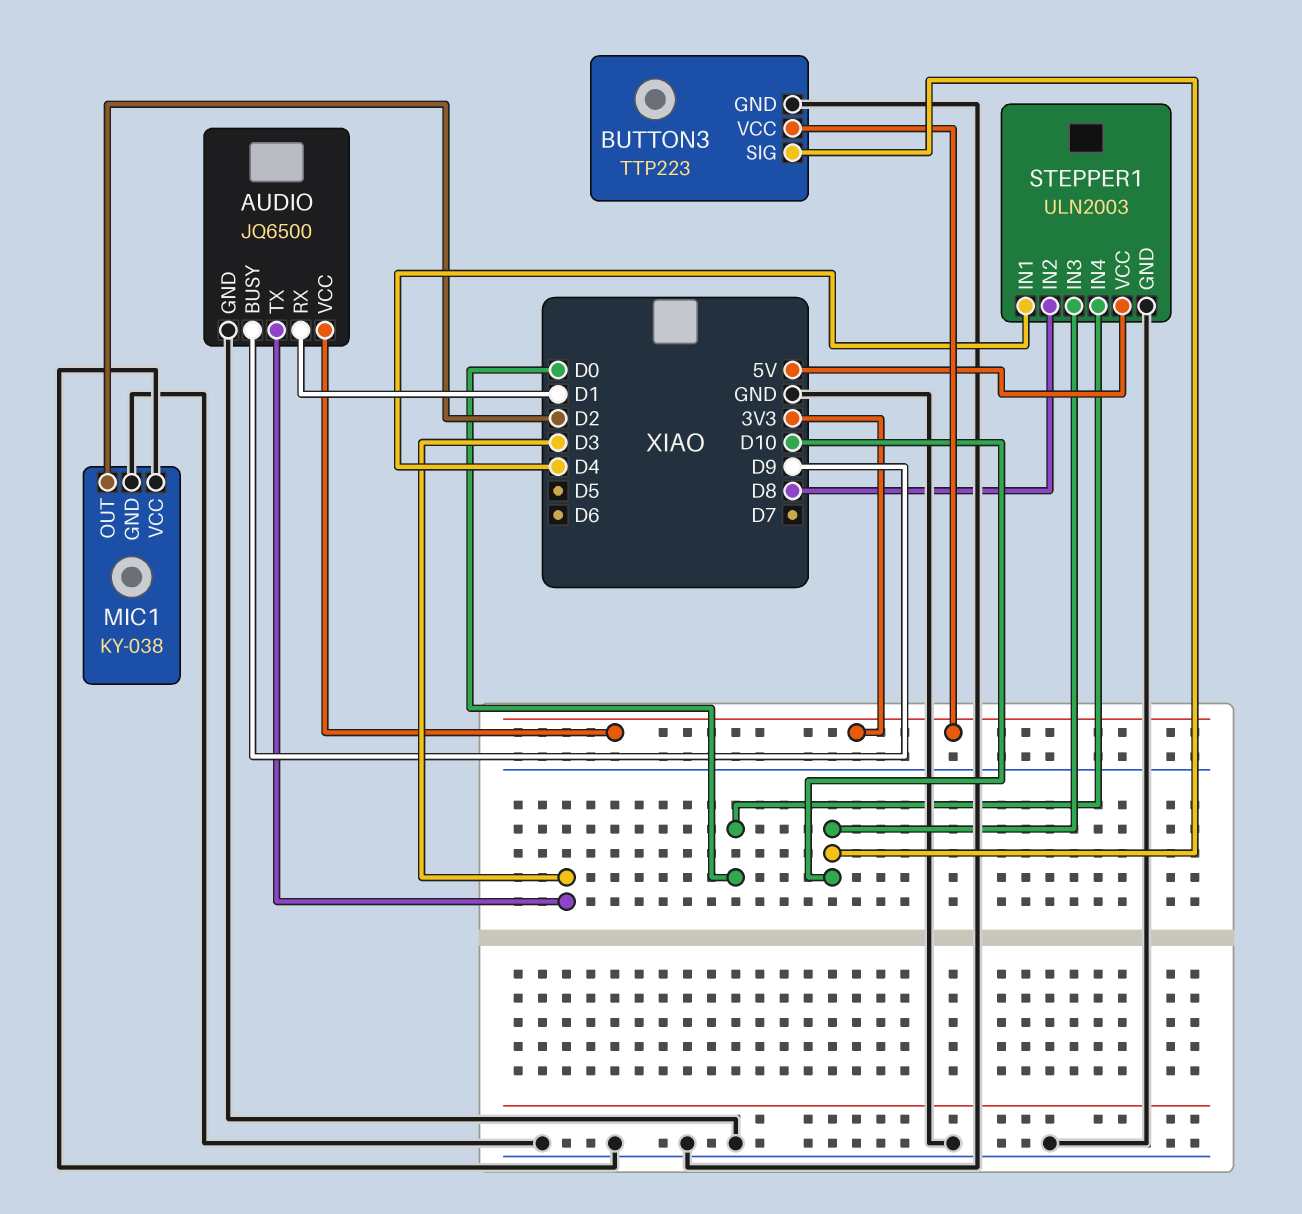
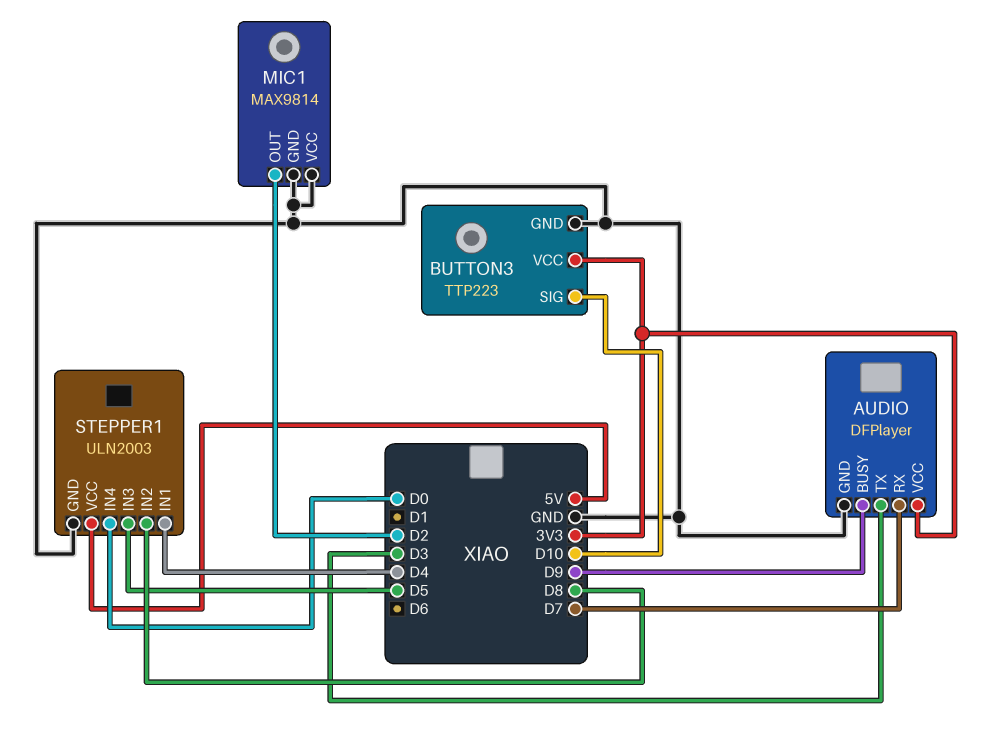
AUDIO: JQ6500 -> DFPlayer
AUDIO pin RX: D1 -> D7
MIC1: KY-038 -> MAX9814
STEPPER1 pin IN3: D10 -> D5

